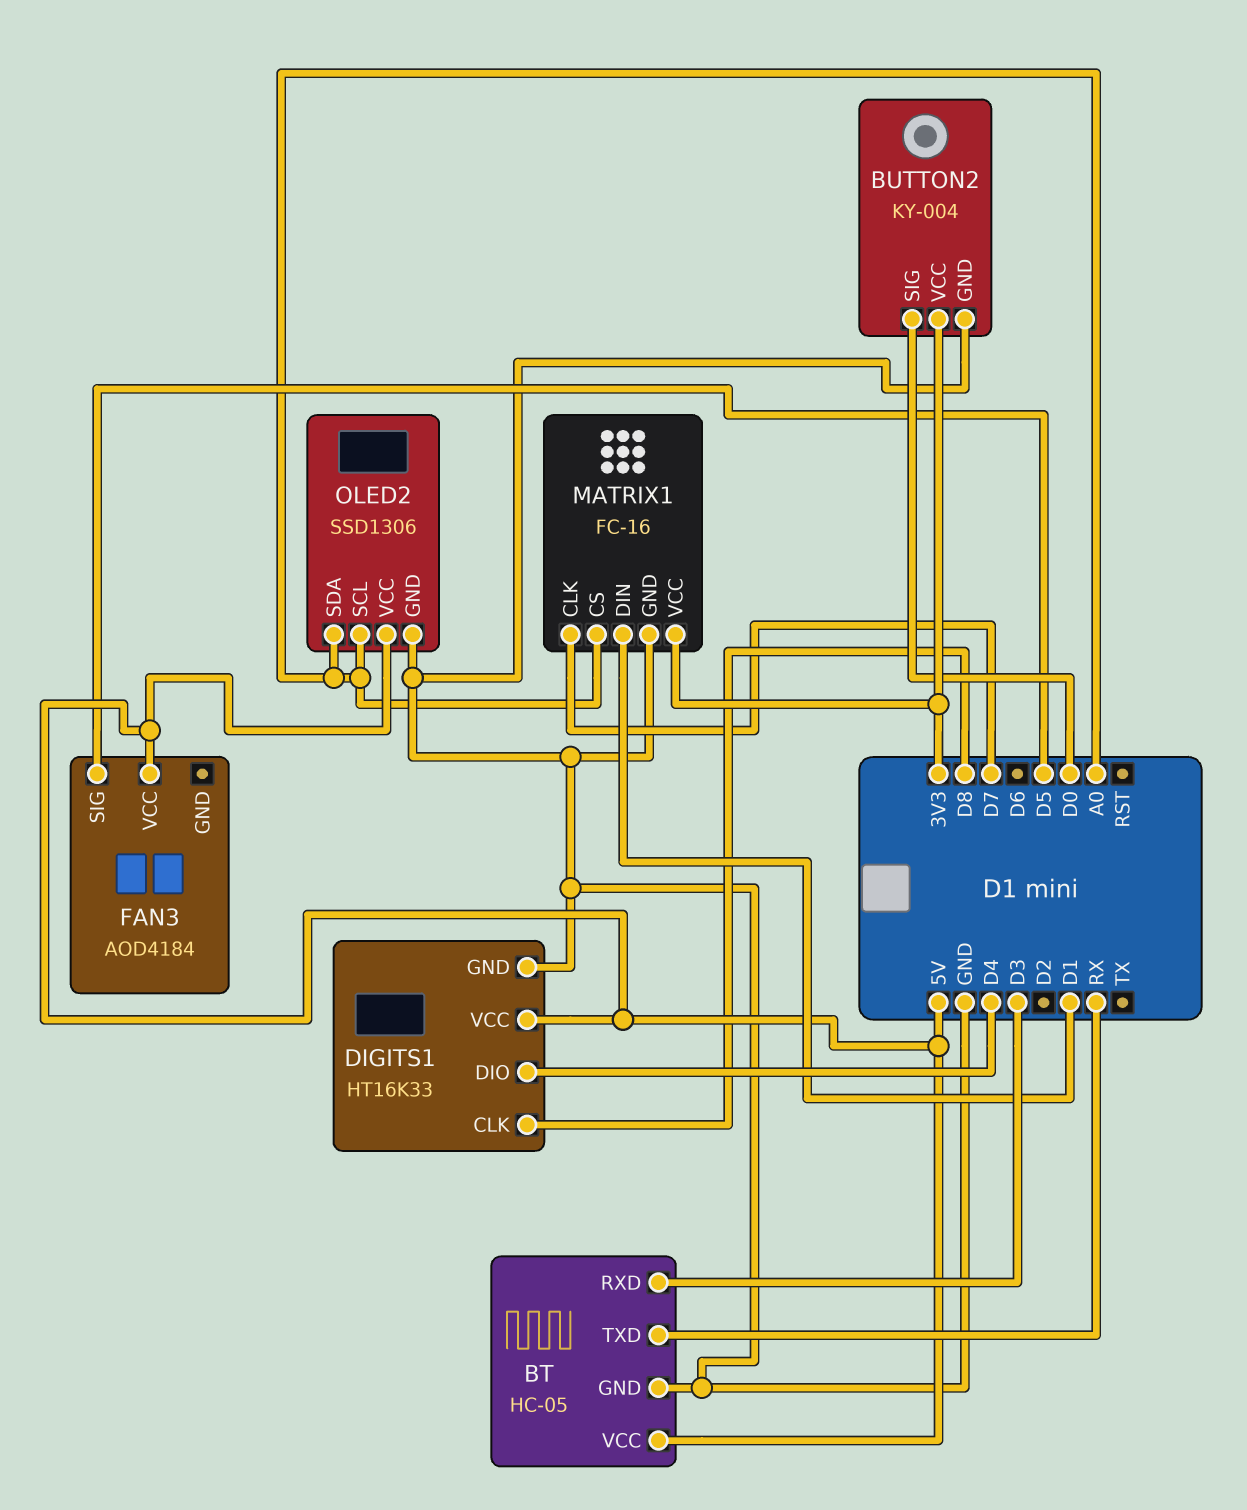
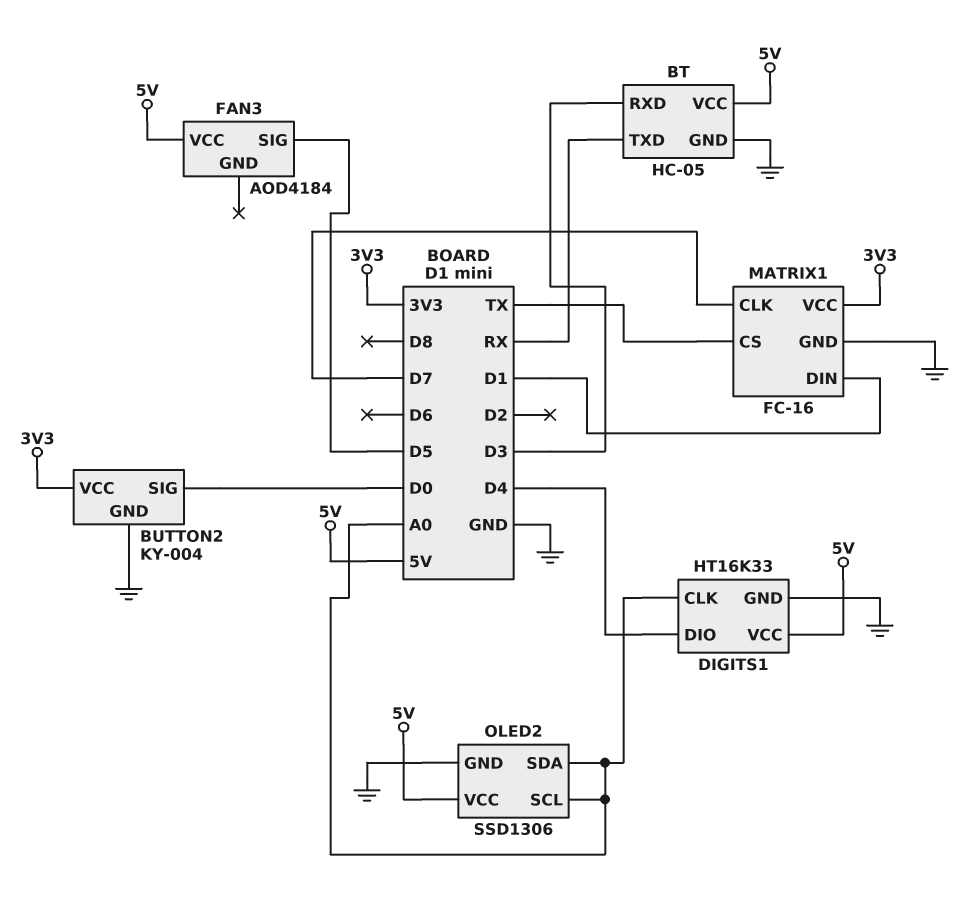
DIGITS1 pin CLK: D8 -> A0
MATRIX1 pin CS: A0 -> TX

